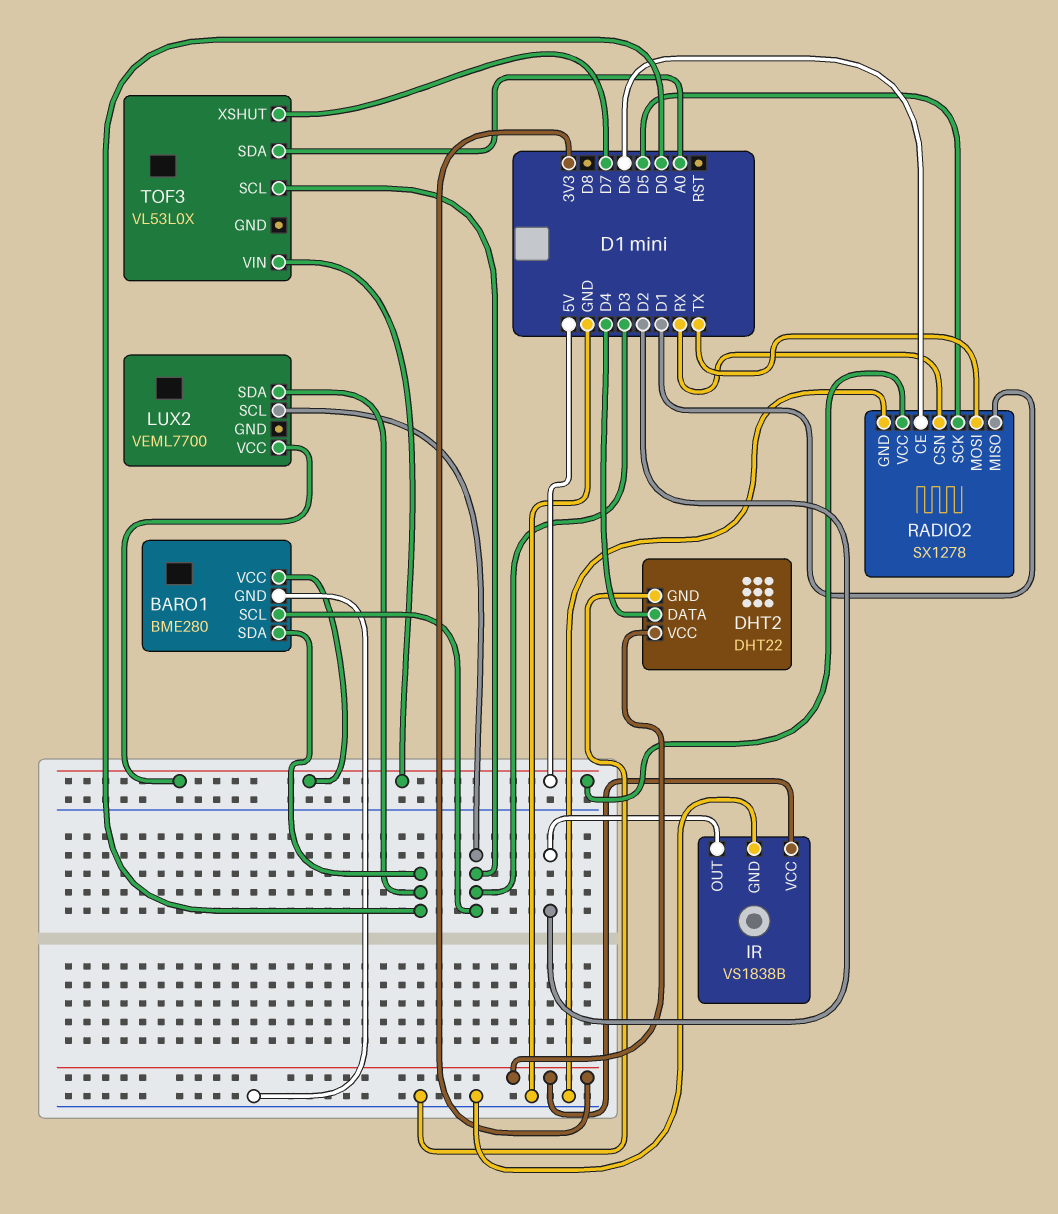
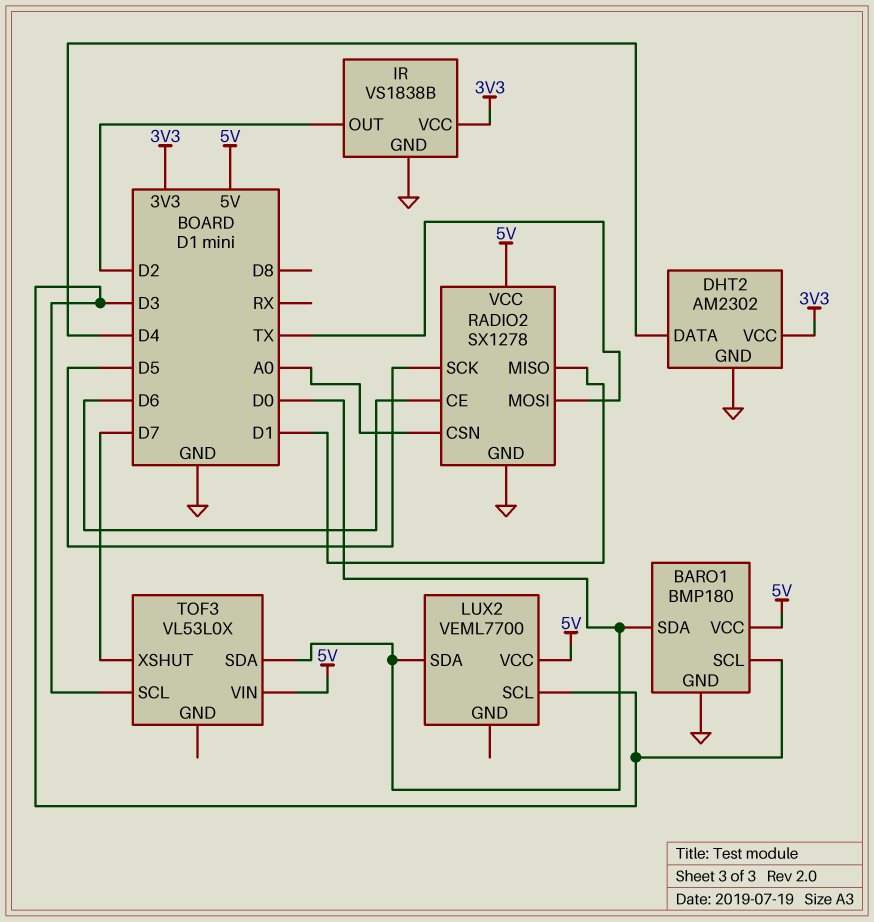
BARO1: BME280 -> BMP180
DHT2: DHT22 -> AM2302
RADIO2 pin CSN: RX -> A0
TOF3 pin SDA: A0 -> D0

